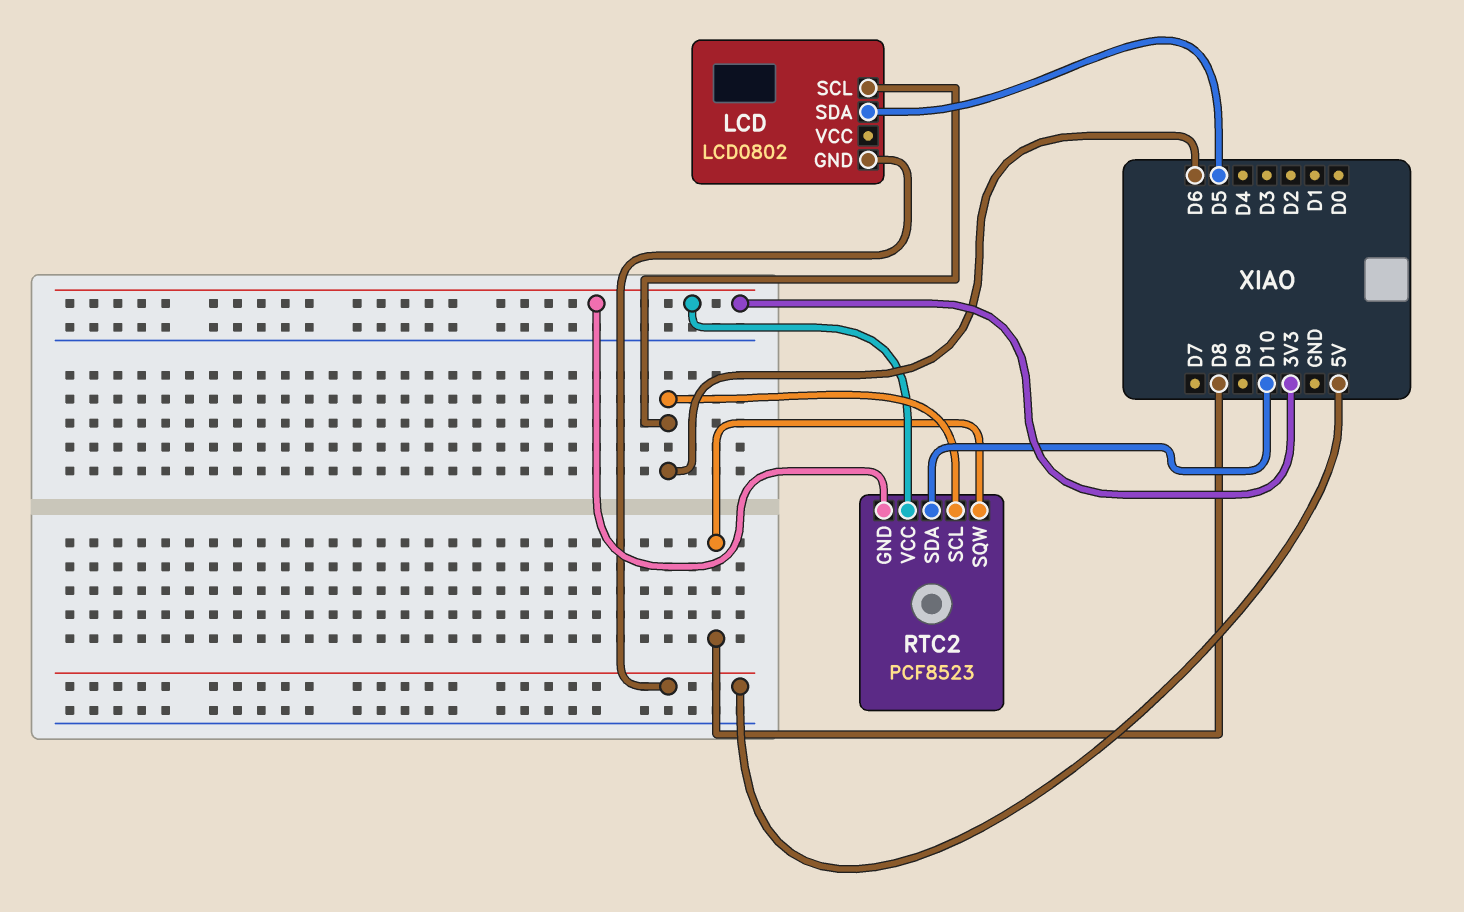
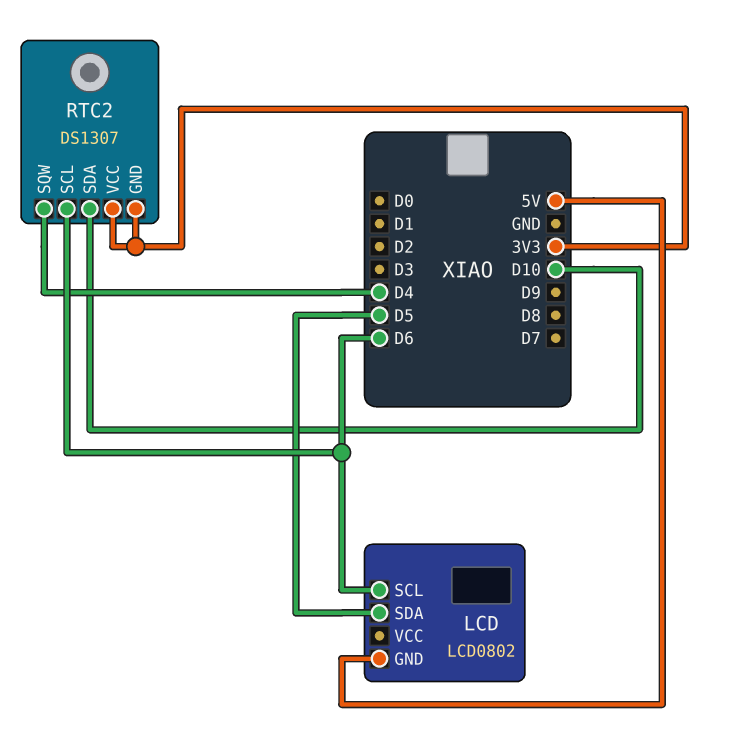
RTC2: PCF8523 -> DS1307
RTC2 pin SQW: D8 -> D4

